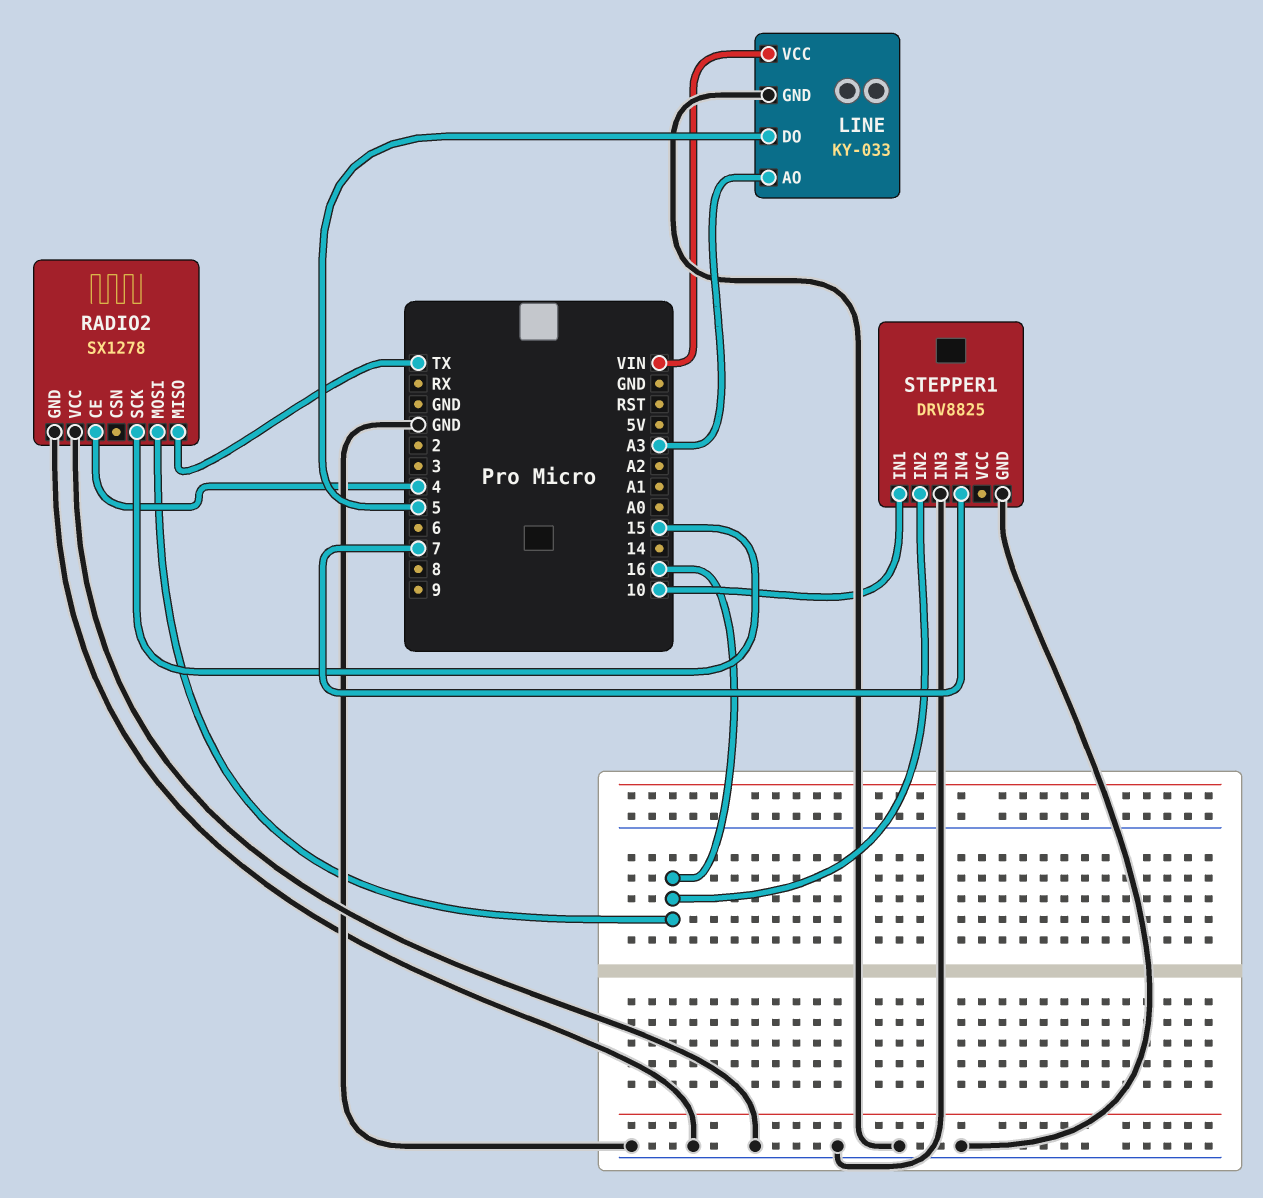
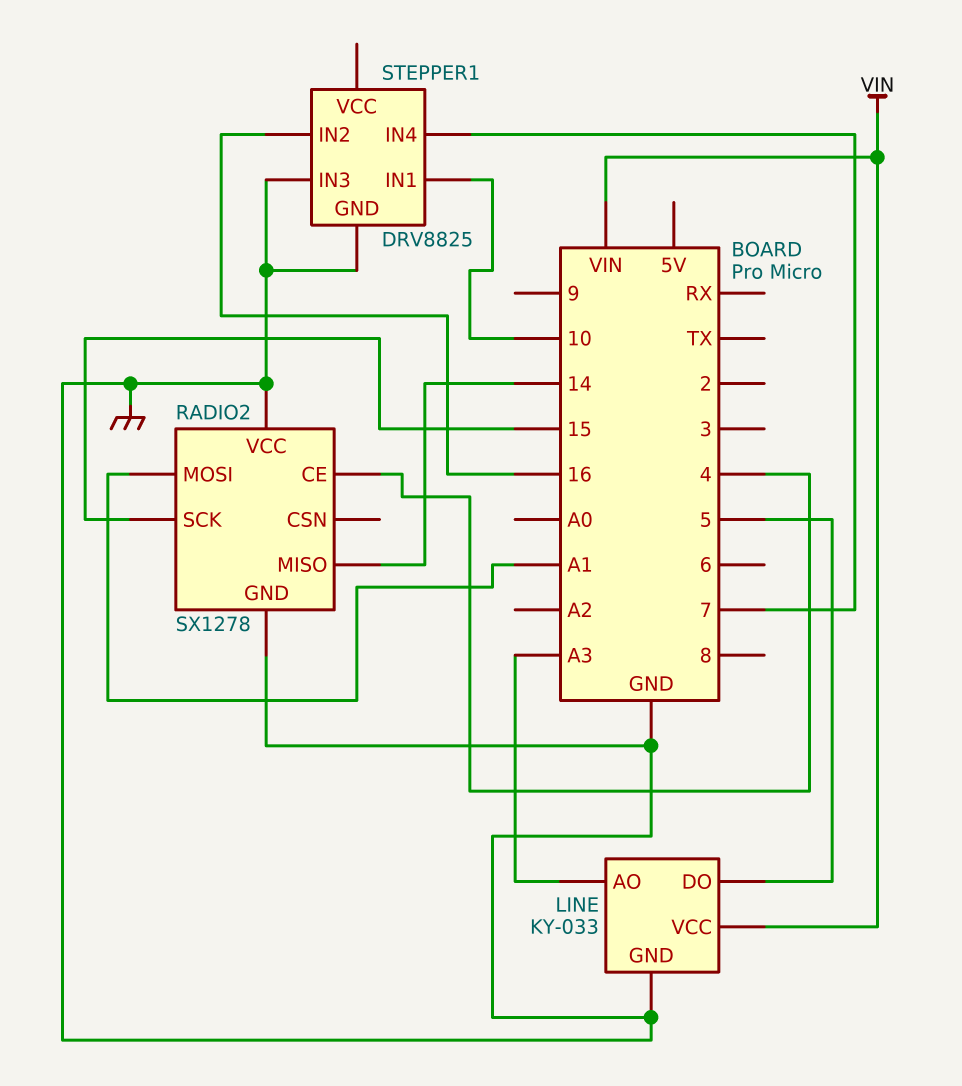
RADIO2 pin MISO: TX -> 14
RADIO2 pin MOSI: 16 -> A1

